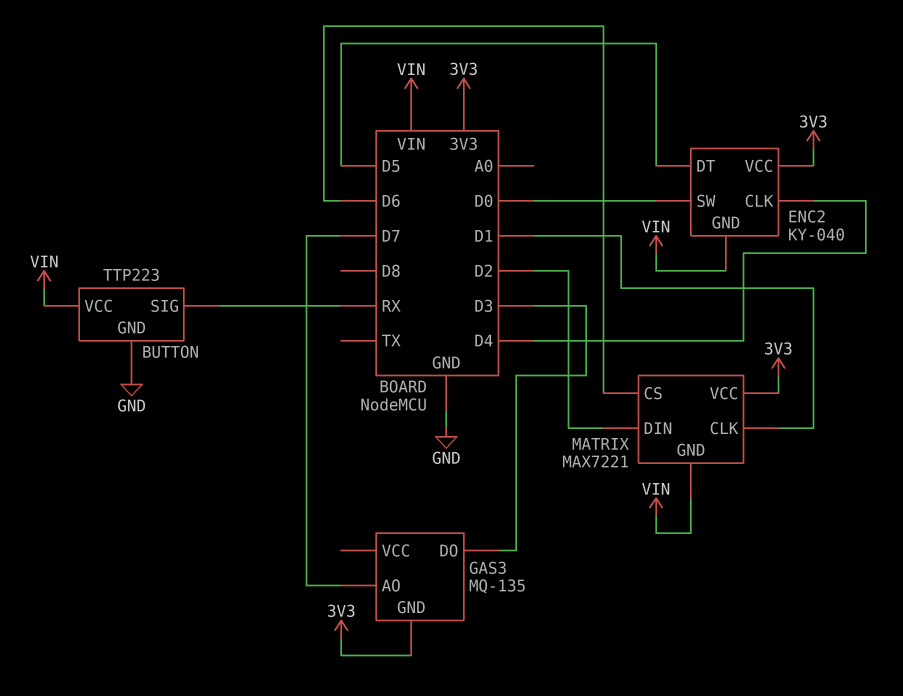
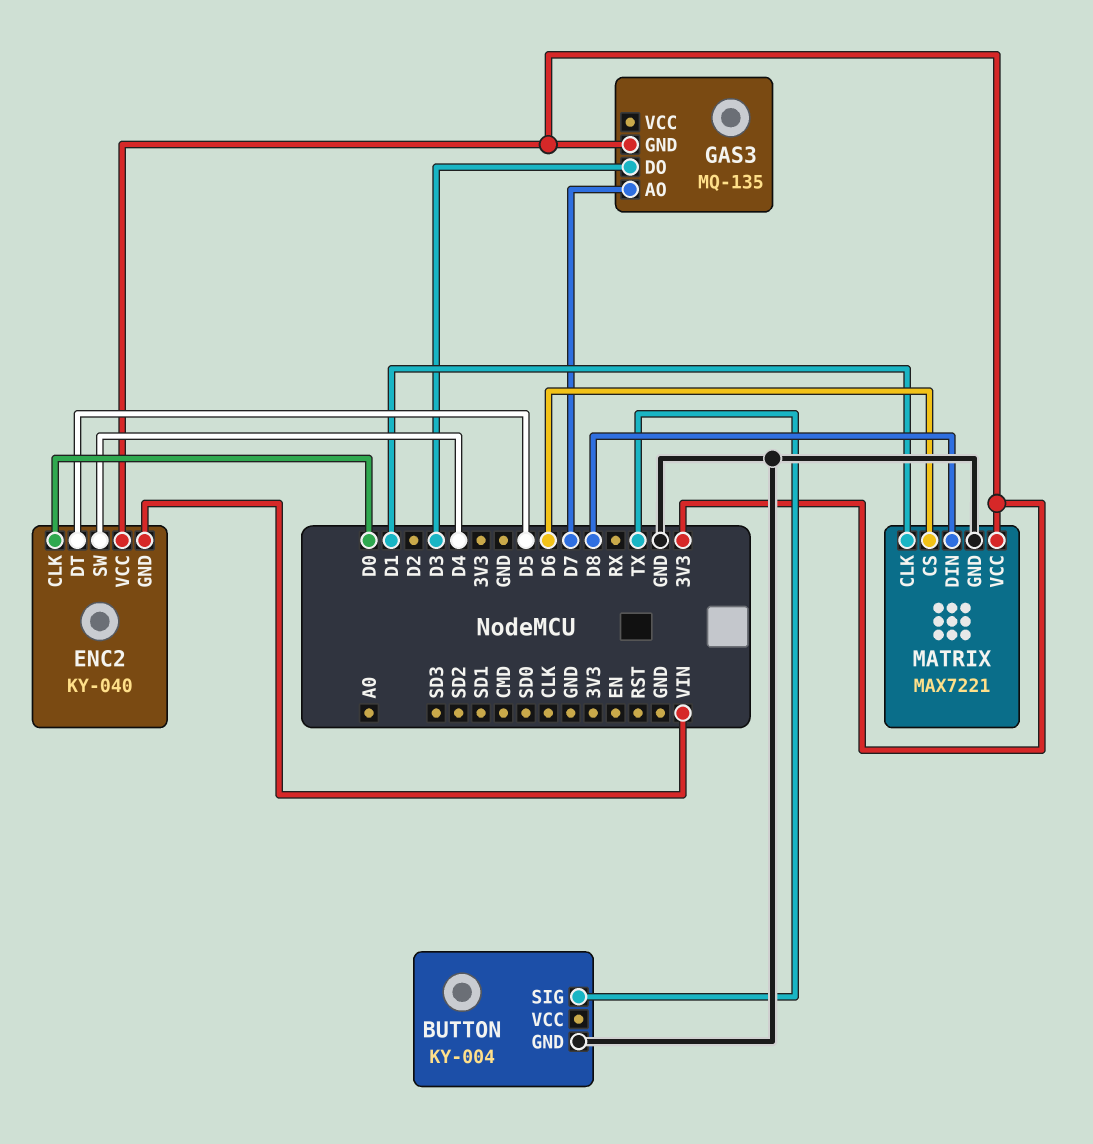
BUTTON: TTP223 -> KY-004
BUTTON pin SIG: RX -> TX
BUTTON pin VCC: VIN -> none
ENC2 pin CLK: D4 -> D0
ENC2 pin SW: D0 -> D4
MATRIX pin DIN: D2 -> D8
MATRIX pin GND: VIN -> GND

